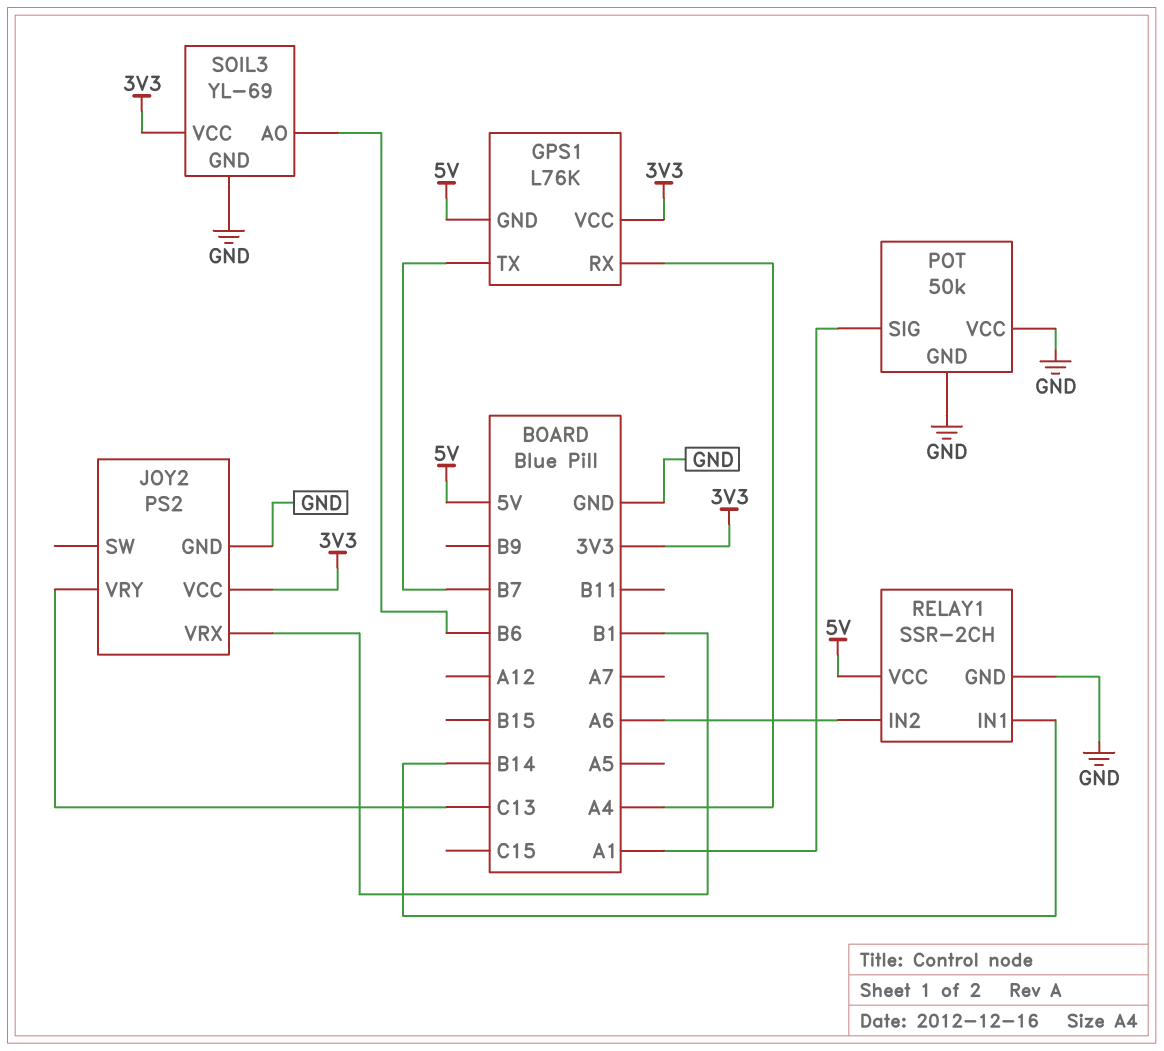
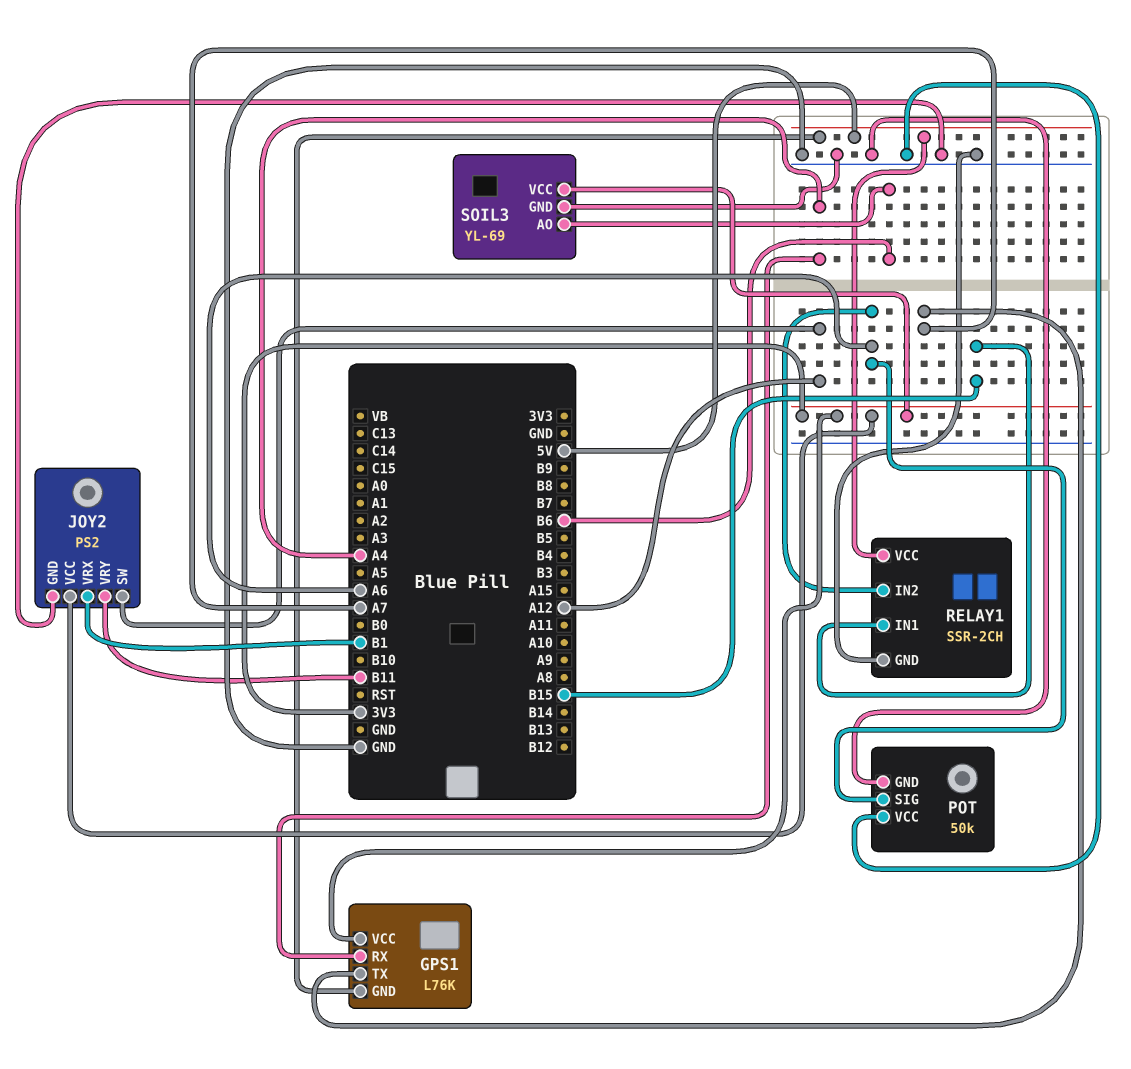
GPS1 pin TX: B7 -> A7
JOY2 pin SW: none -> A12
JOY2 pin VRY: C13 -> B11
POT pin SIG: A1 -> A6
RELAY1 pin IN1: B14 -> B15

